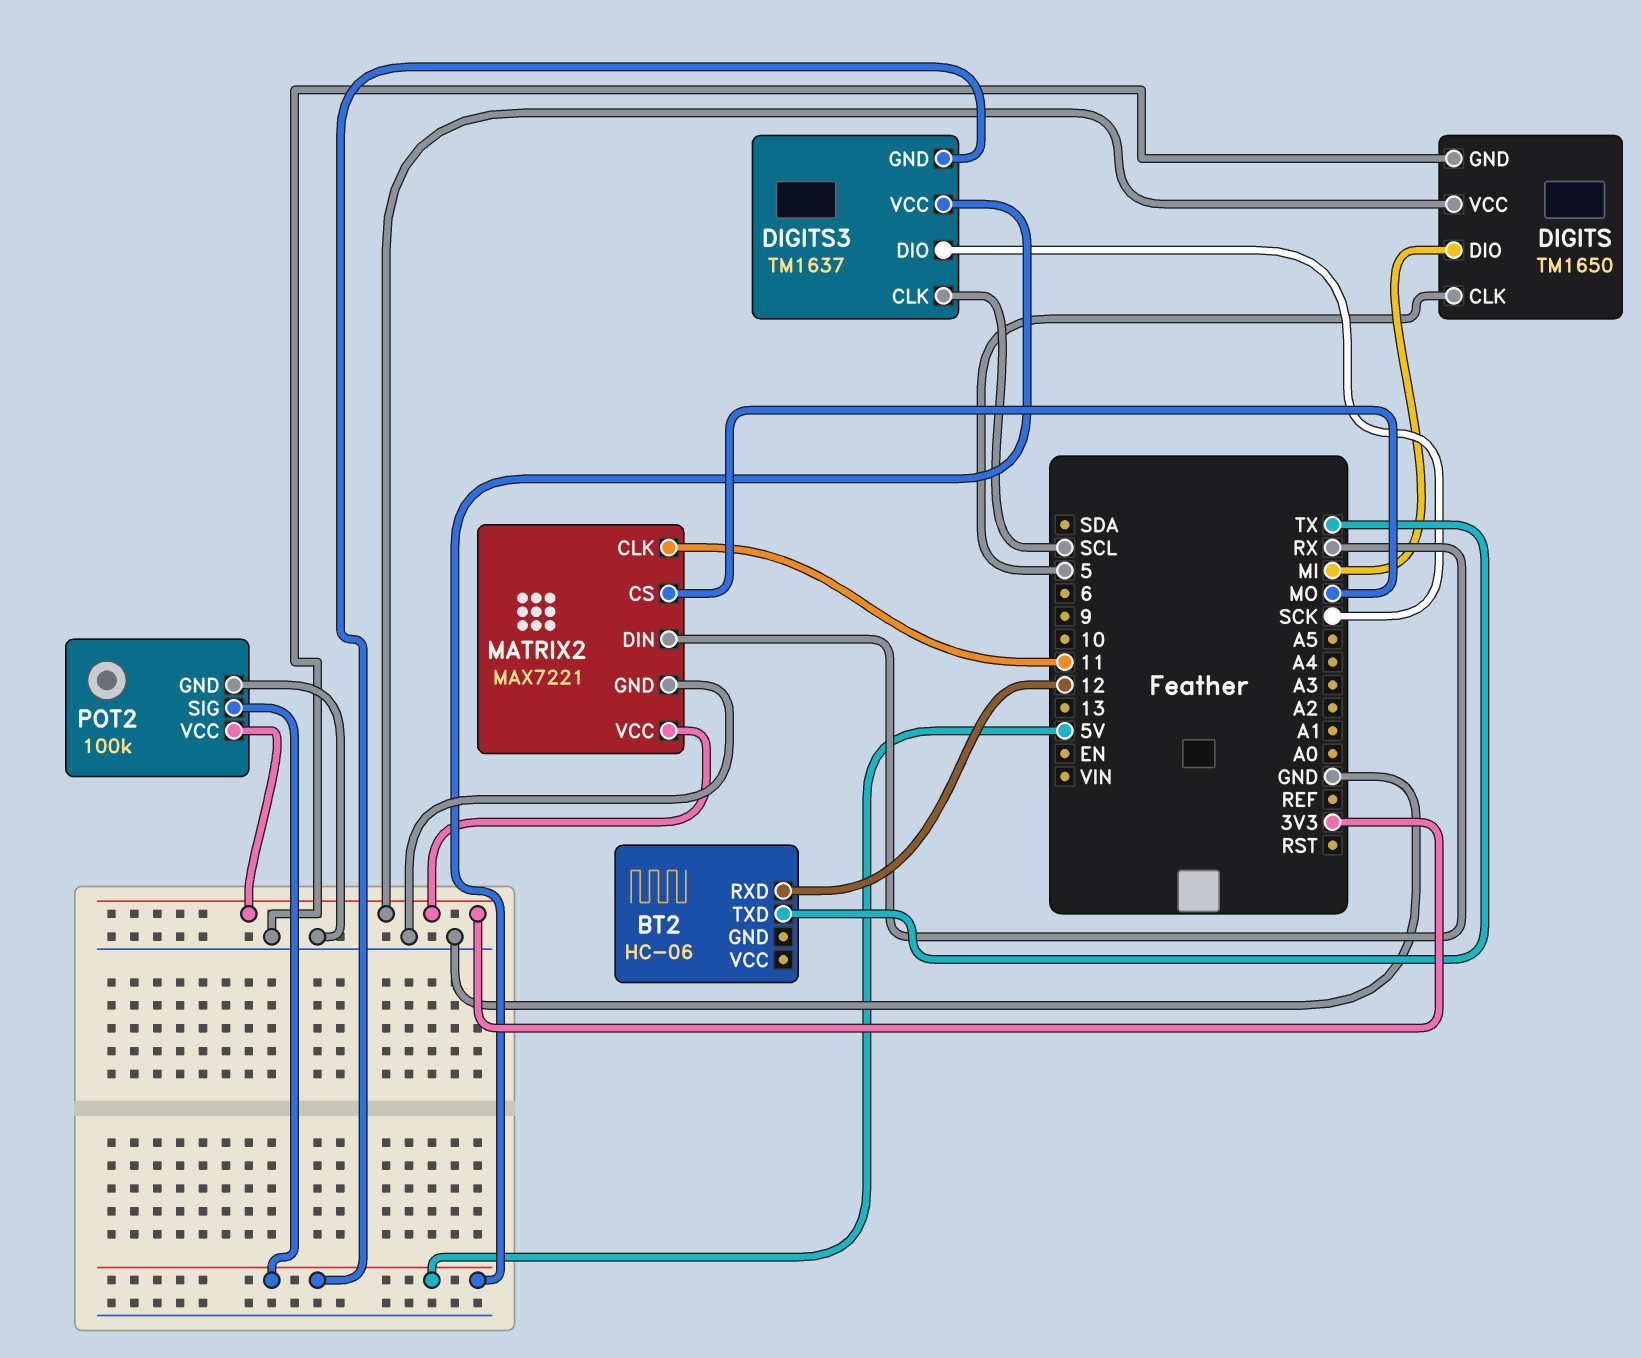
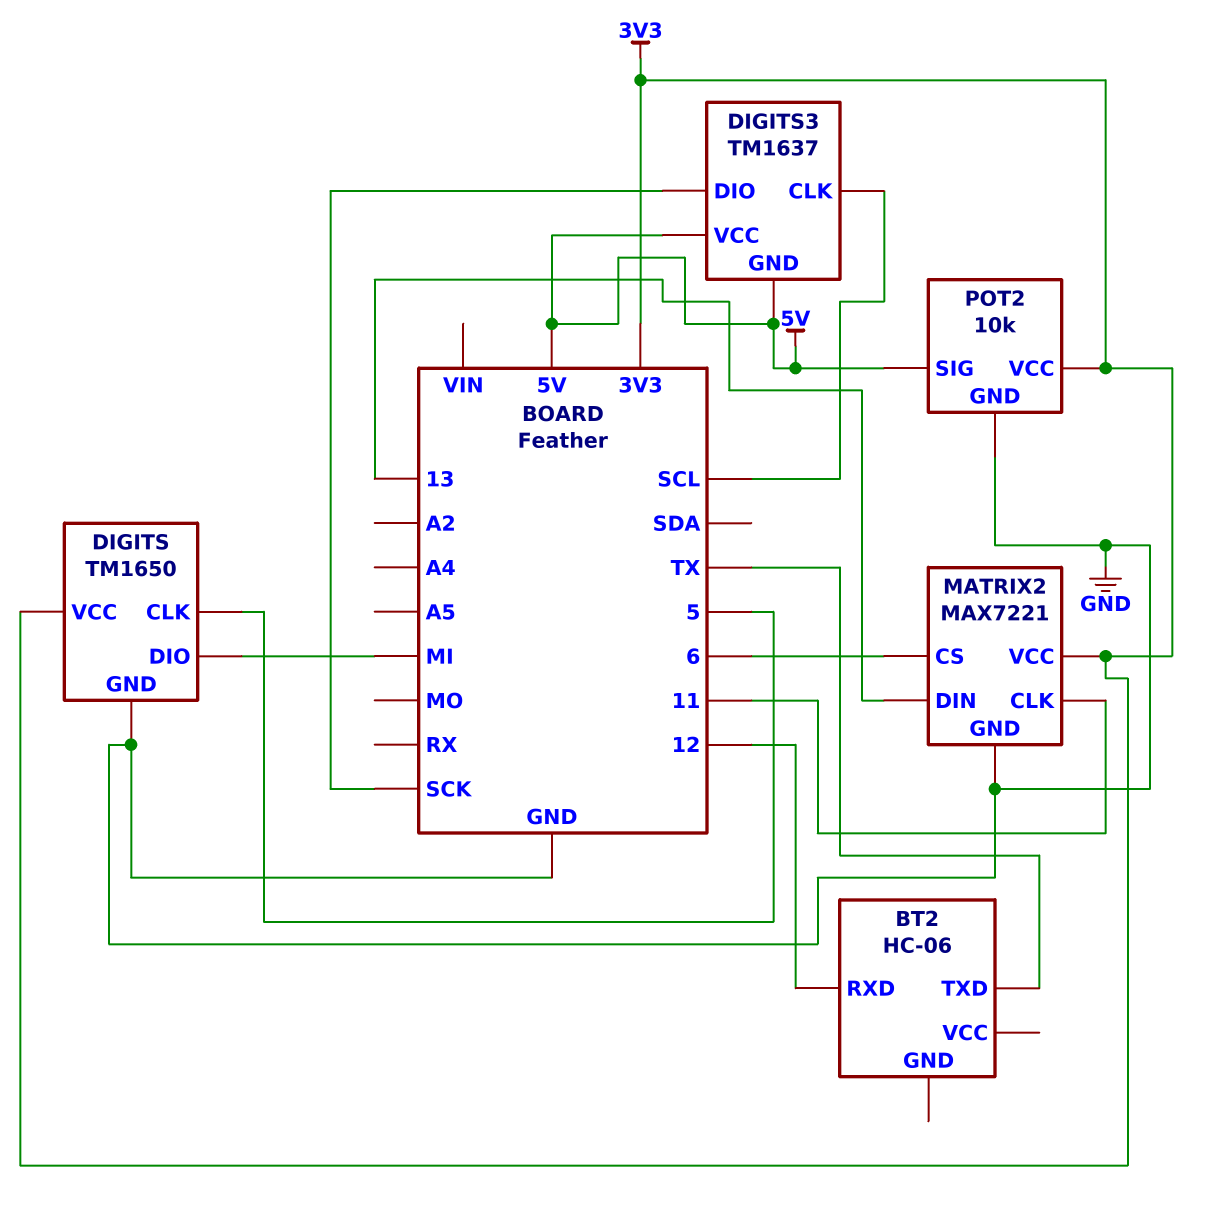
MATRIX2 pin CS: MO -> 6
MATRIX2 pin DIN: RX -> 13
POT2: 100k -> 10k

